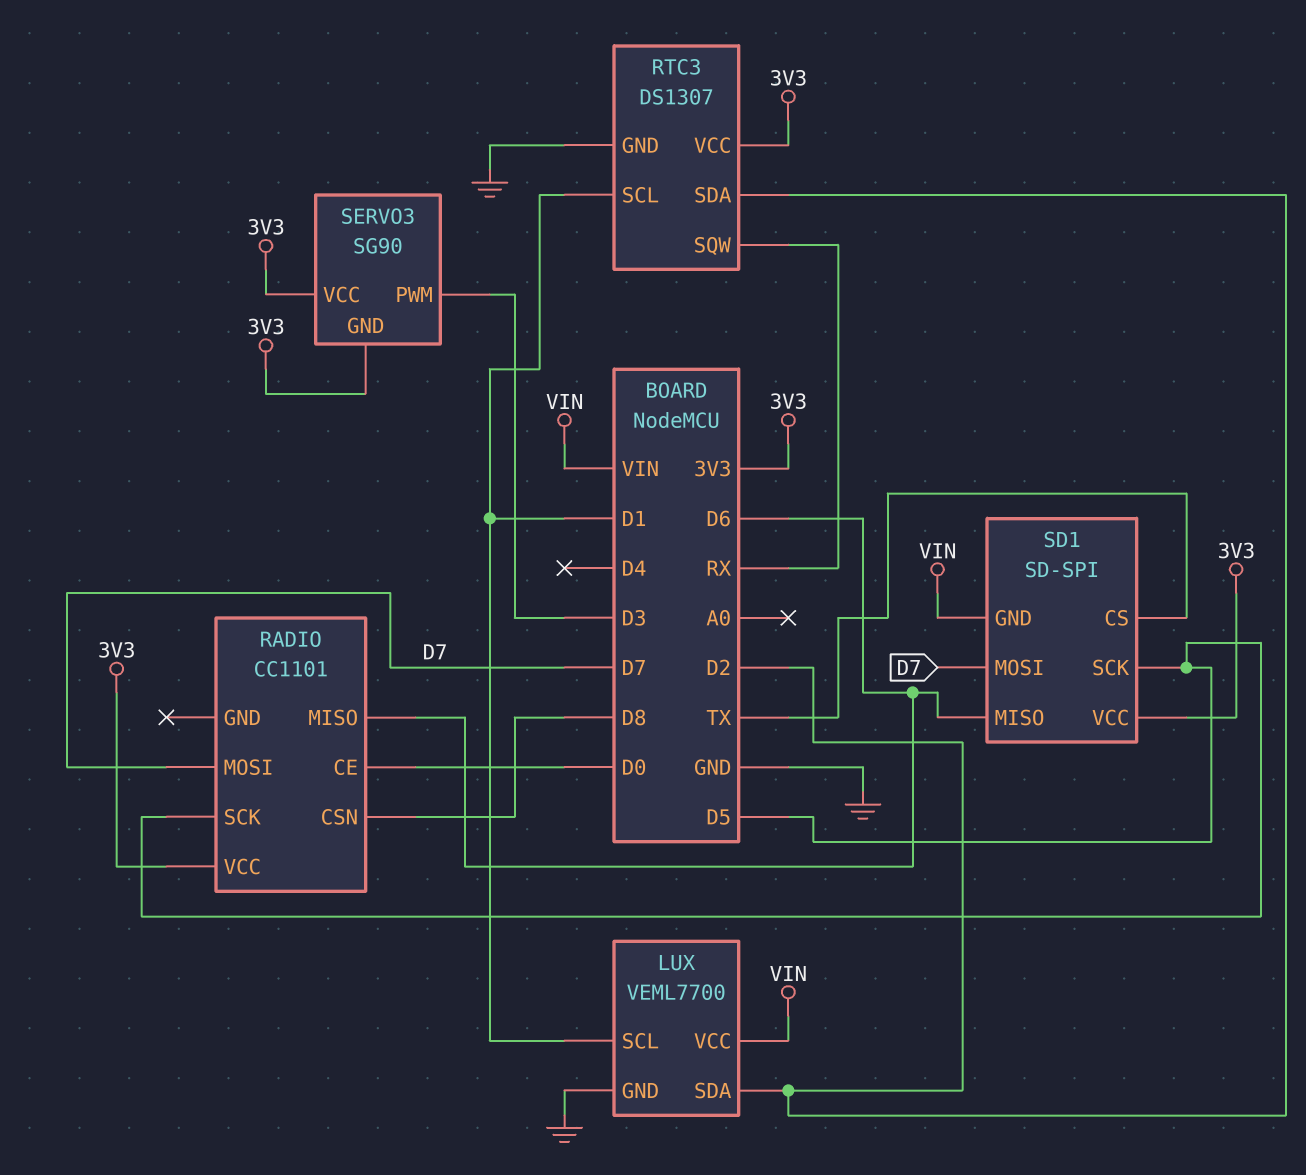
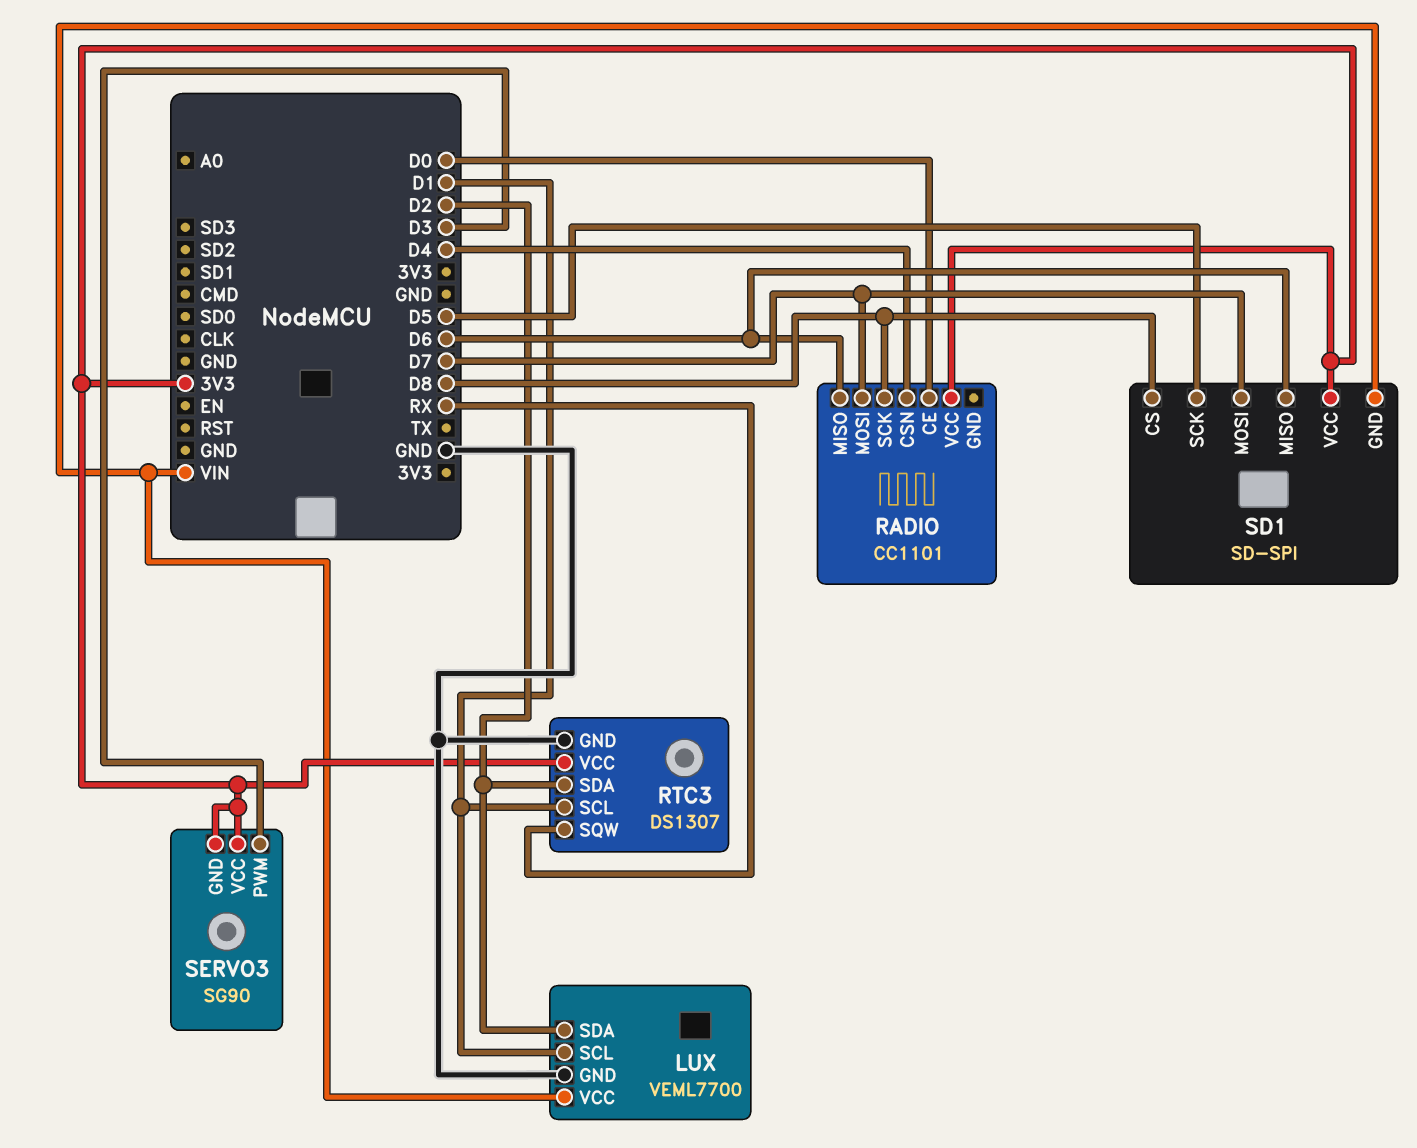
RADIO pin CSN: D8 -> D4
RADIO pin SCK: D5 -> D8
SD1 pin CS: TX -> D8

